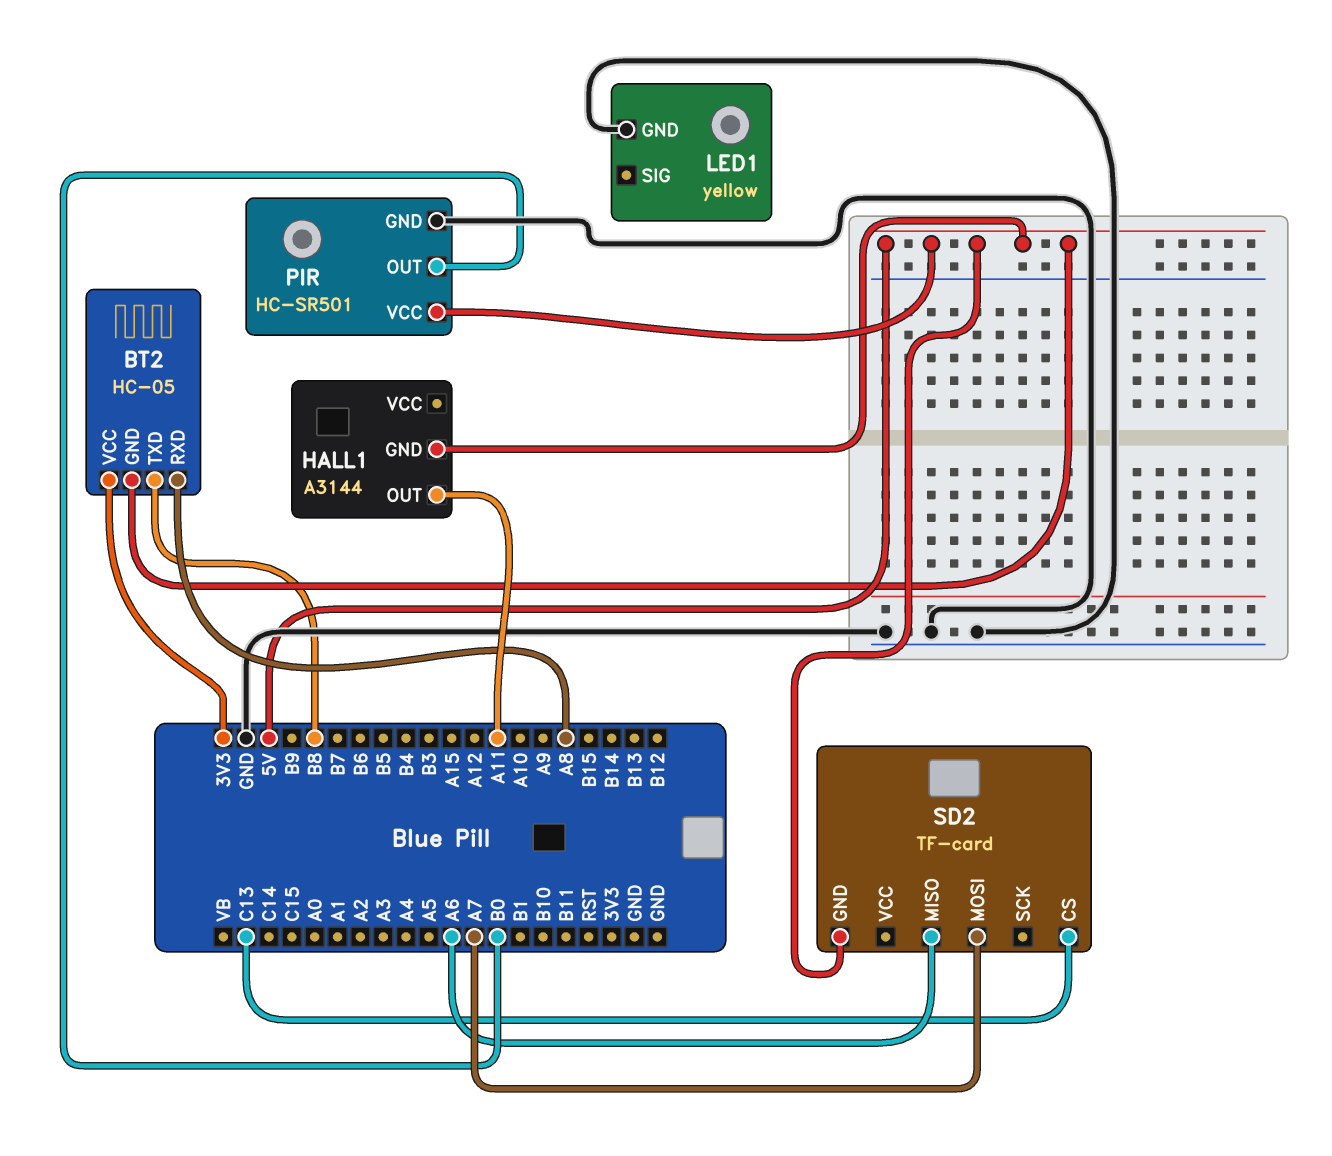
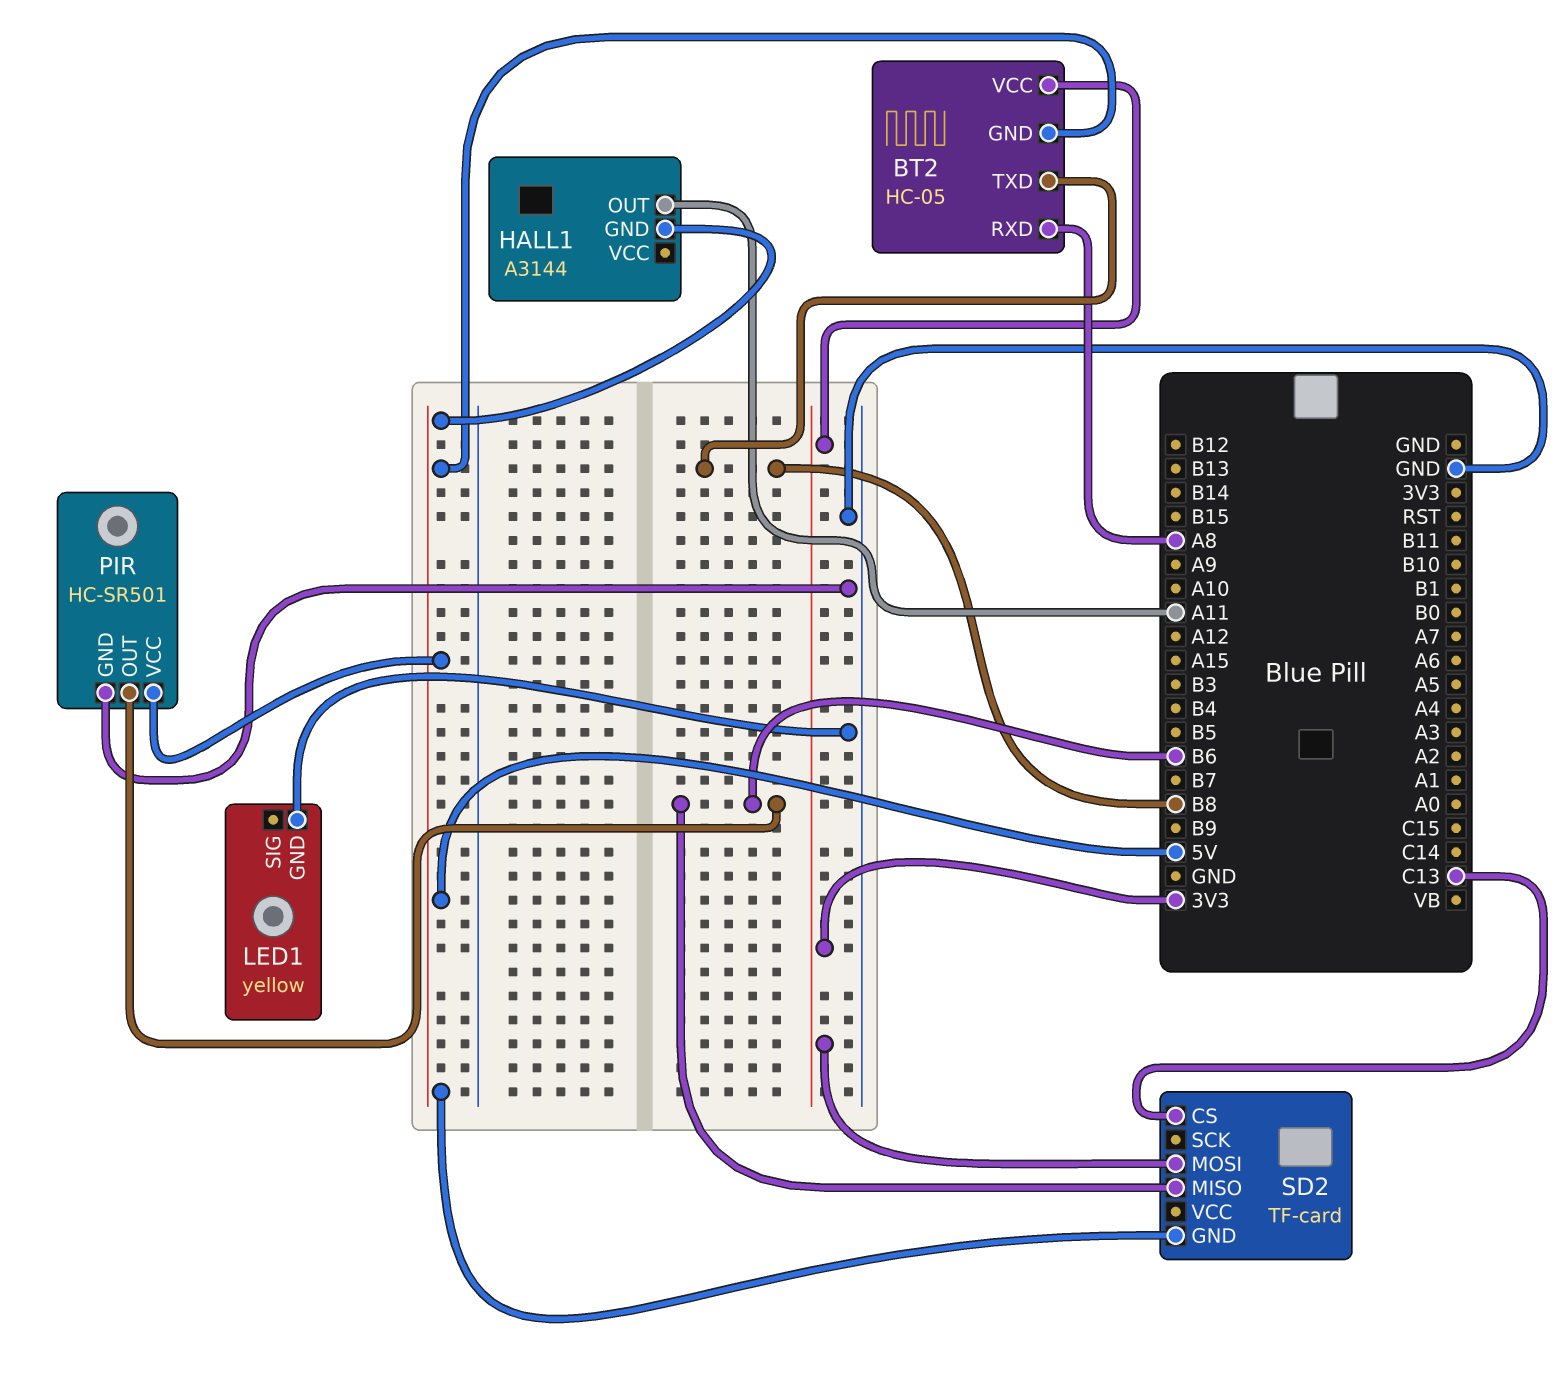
PIR pin OUT: B0 -> B6
SD2 pin MISO: A6 -> B6
SD2 pin MOSI: A7 -> 3V3

